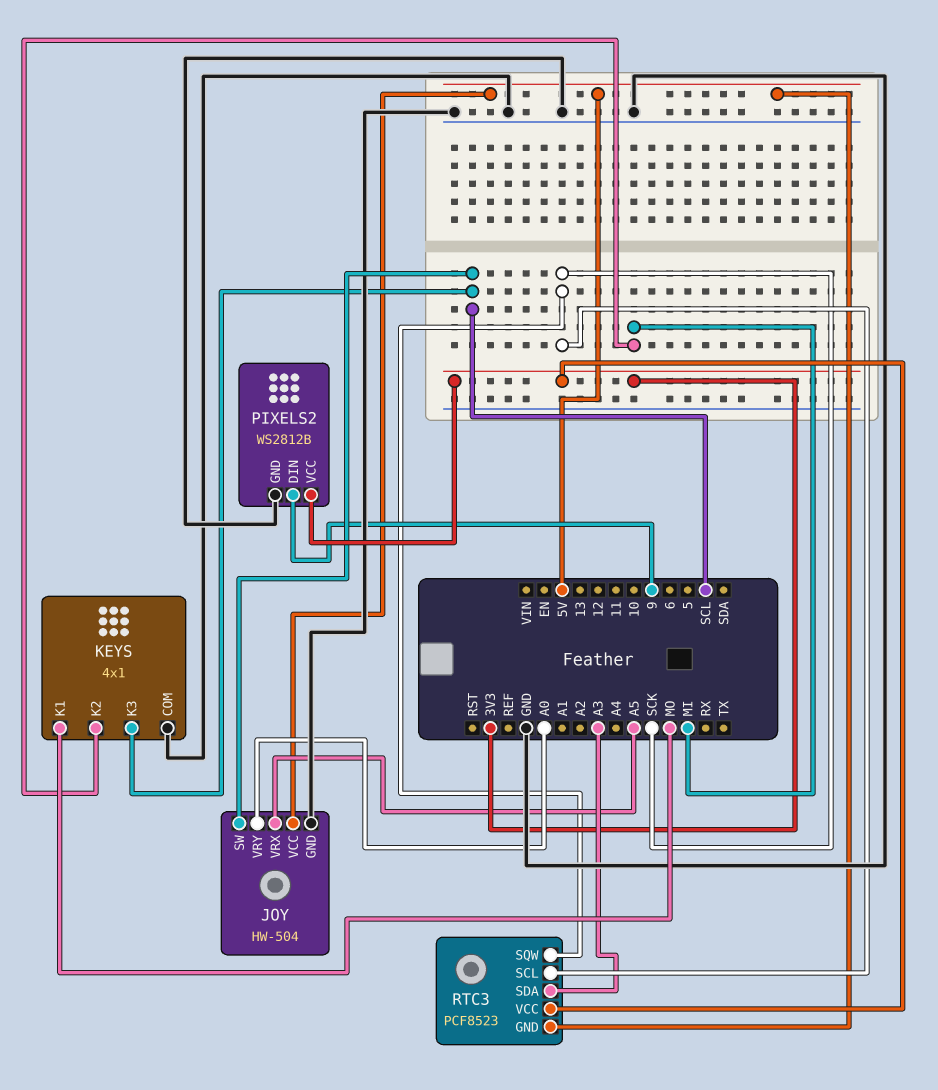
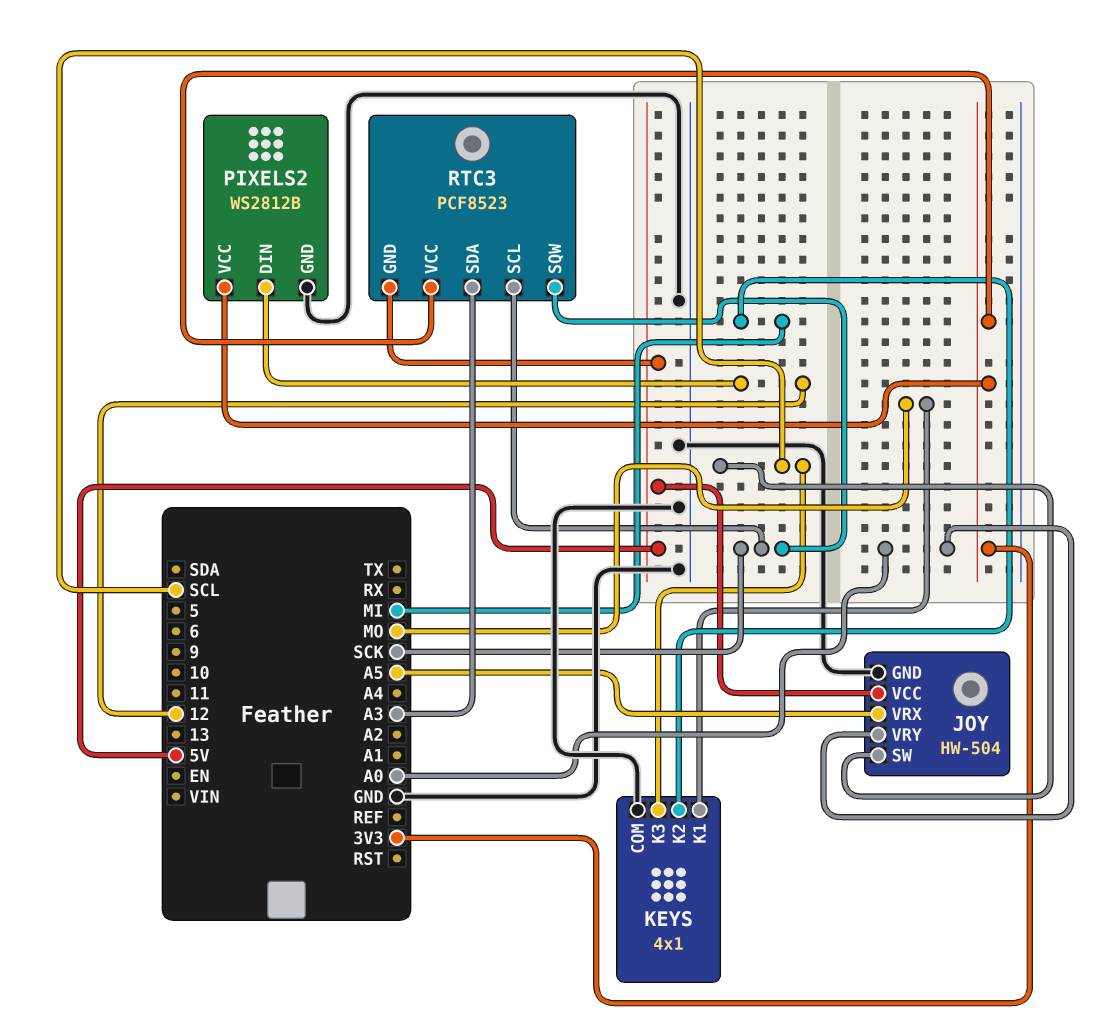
PIXELS2 pin DIN: 9 -> 12

